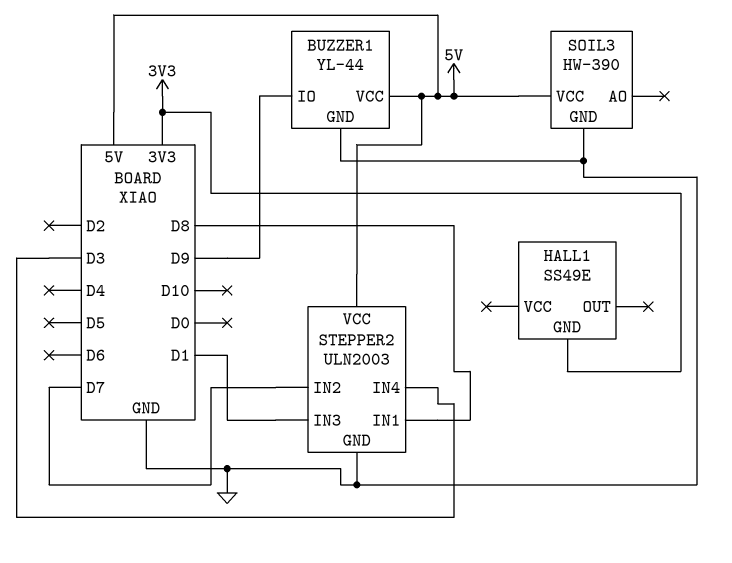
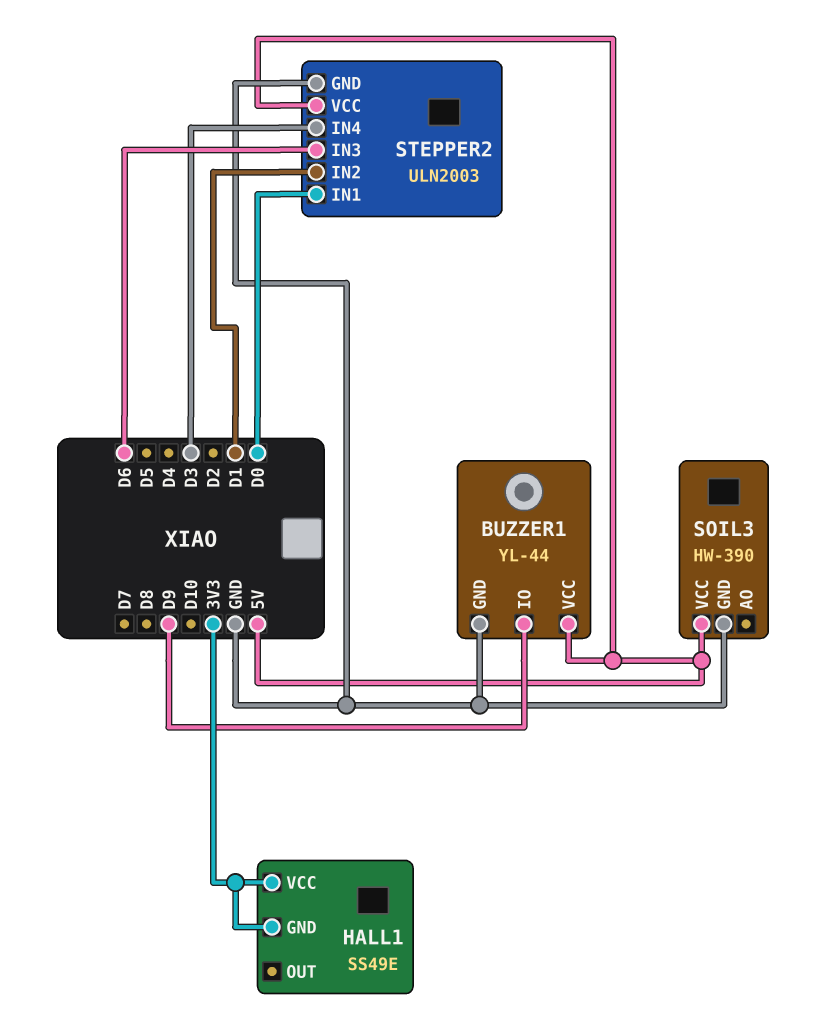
HALL1 pin VCC: none -> 3V3
STEPPER2 pin IN1: D8 -> D0
STEPPER2 pin IN2: D7 -> D1
STEPPER2 pin IN3: D1 -> D6

